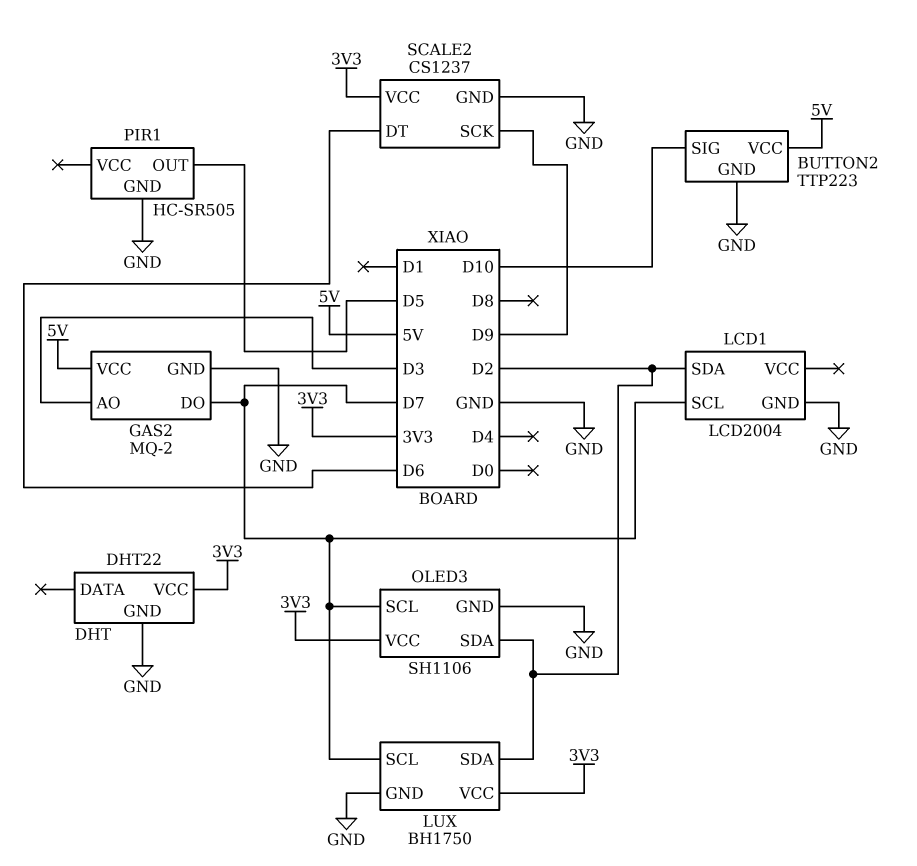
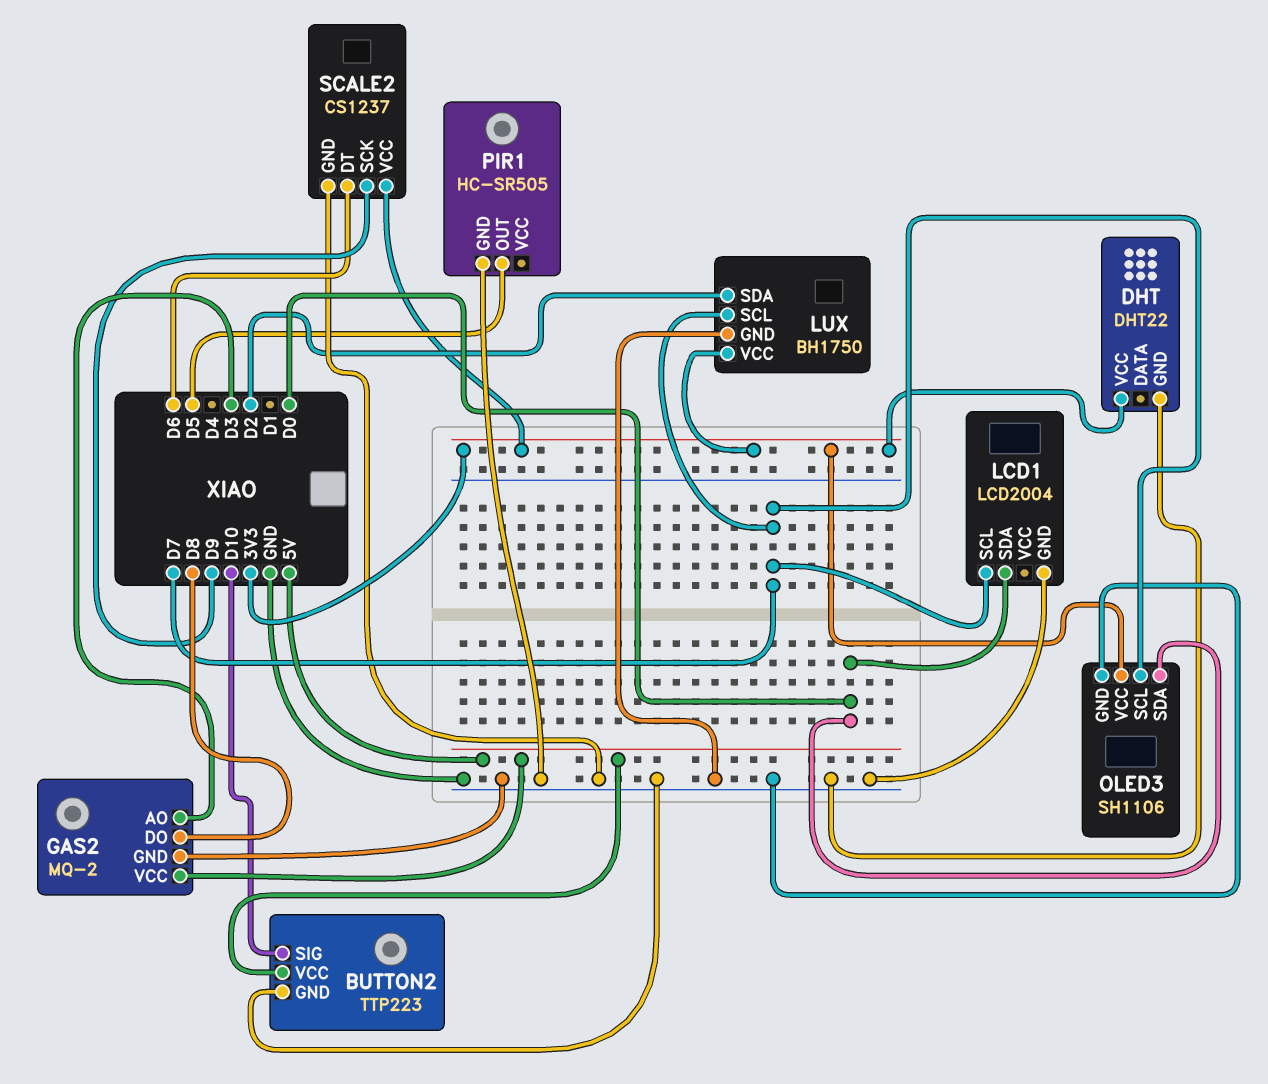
GAS2 pin DO: D7 -> D8
LCD1 pin SDA: D2 -> D0
OLED3 pin SDA: D2 -> D0

